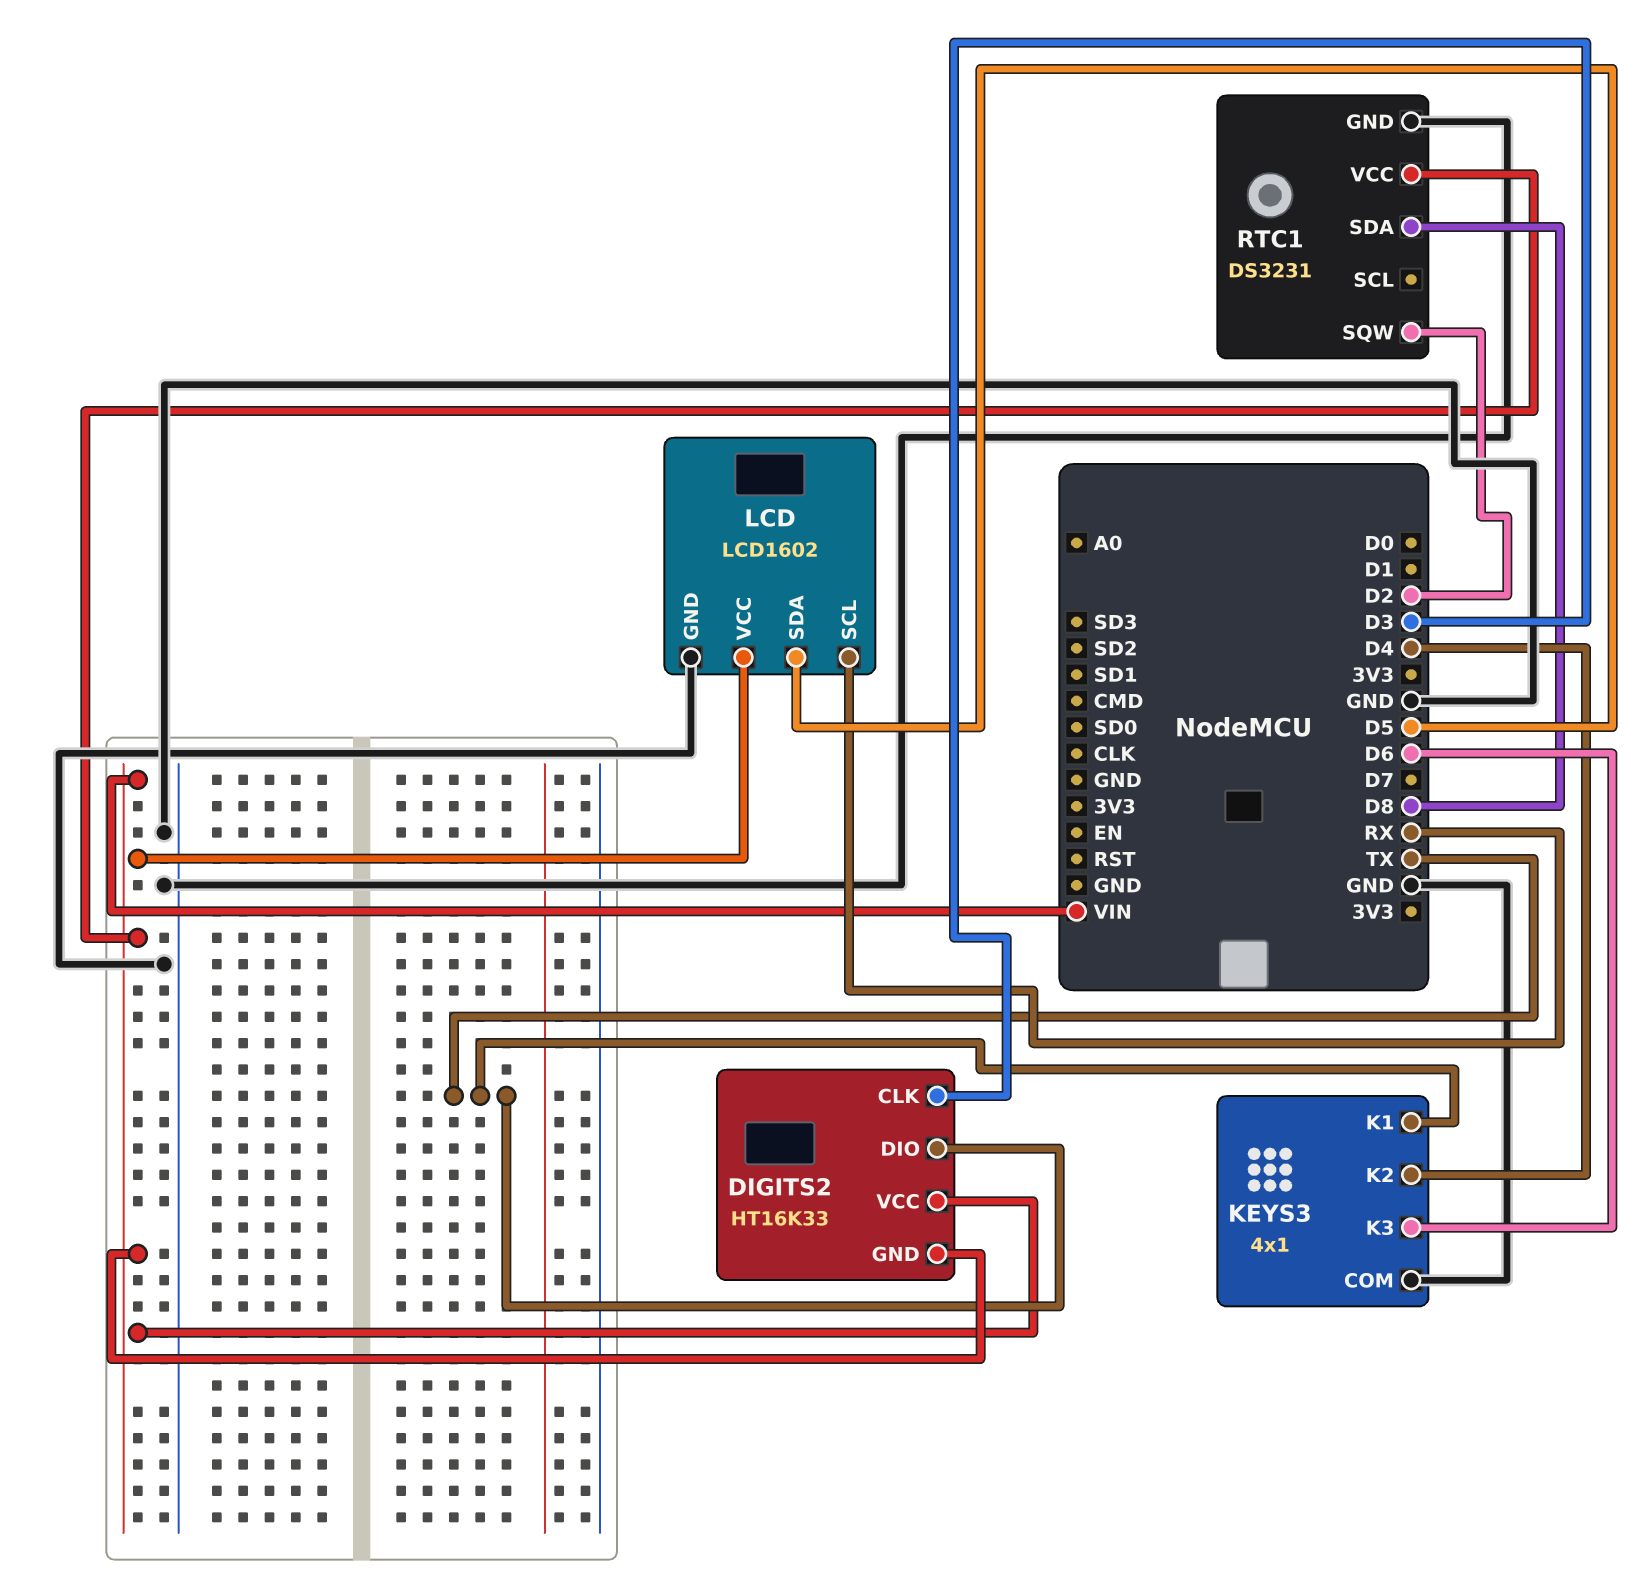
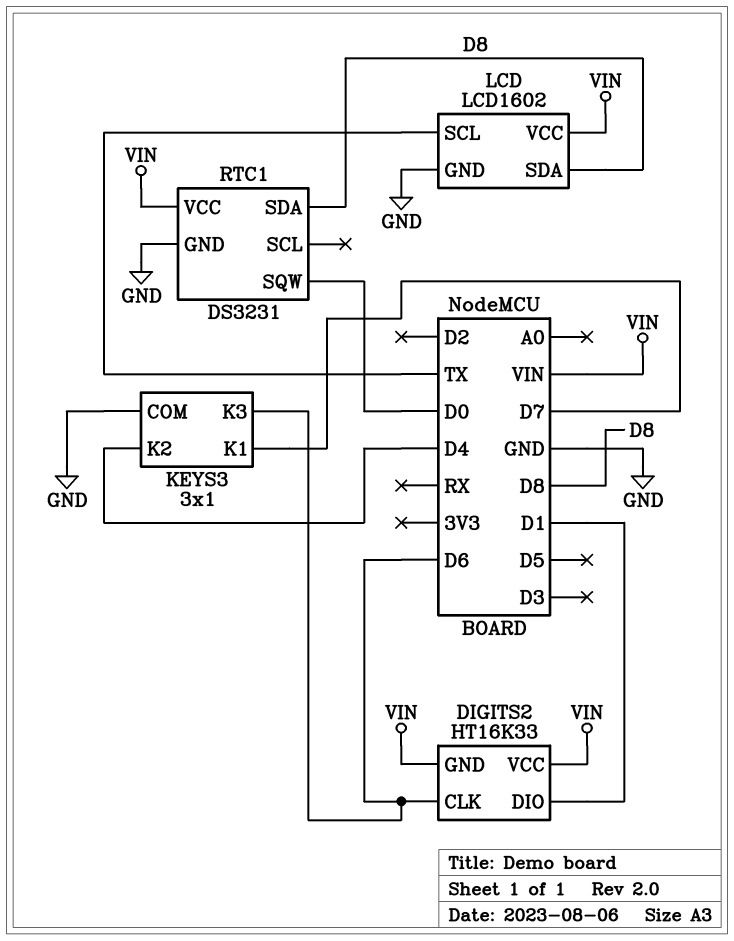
DIGITS2 pin CLK: D3 -> D6
DIGITS2 pin DIO: TX -> D1
KEYS3: 4x1 -> 3x1
KEYS3 pin K1: TX -> D7
LCD pin SCL: RX -> TX
LCD pin SDA: D5 -> D8
RTC1 pin SQW: D2 -> D0

